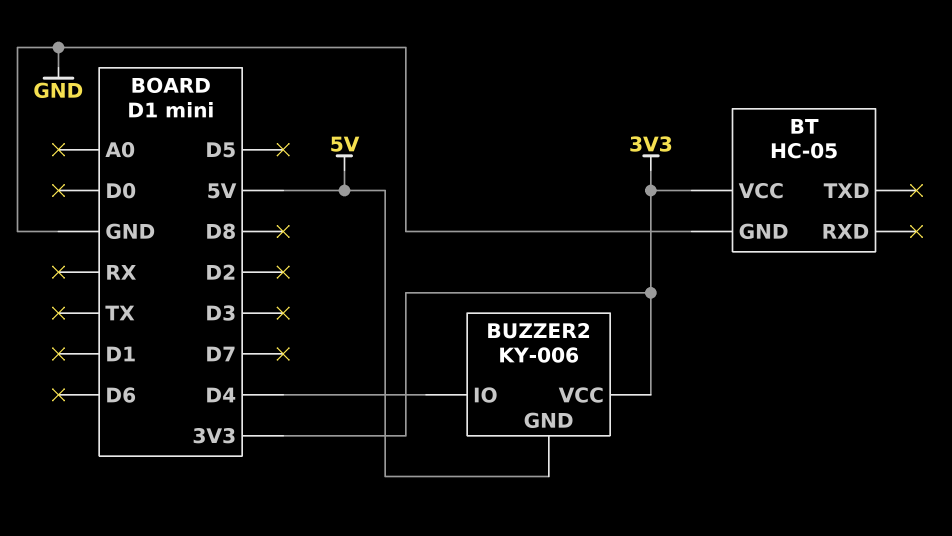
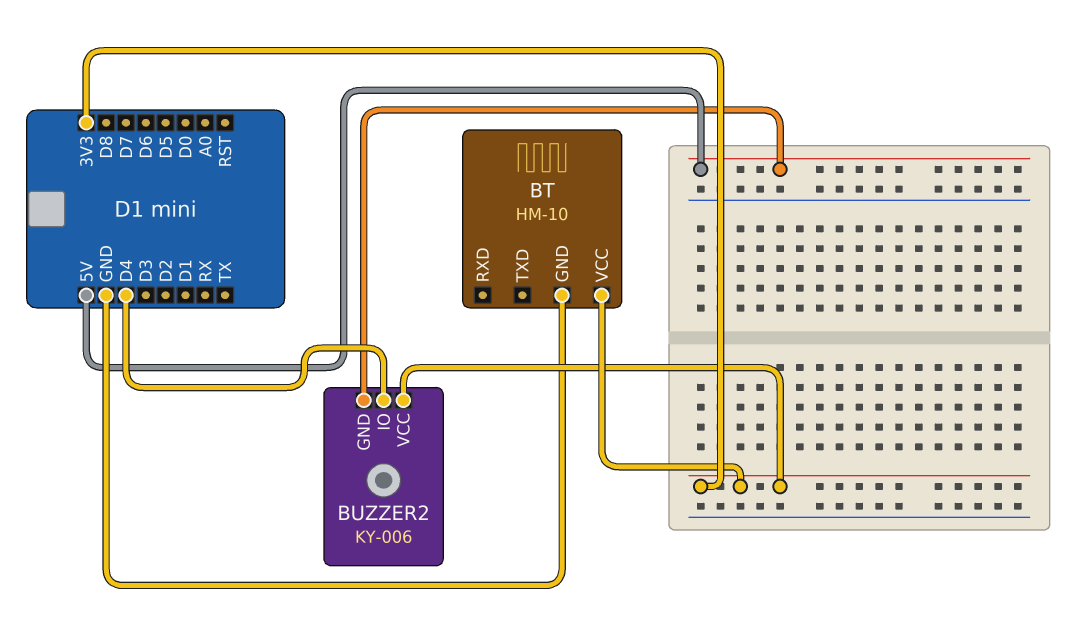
BT: HC-05 -> HM-10

